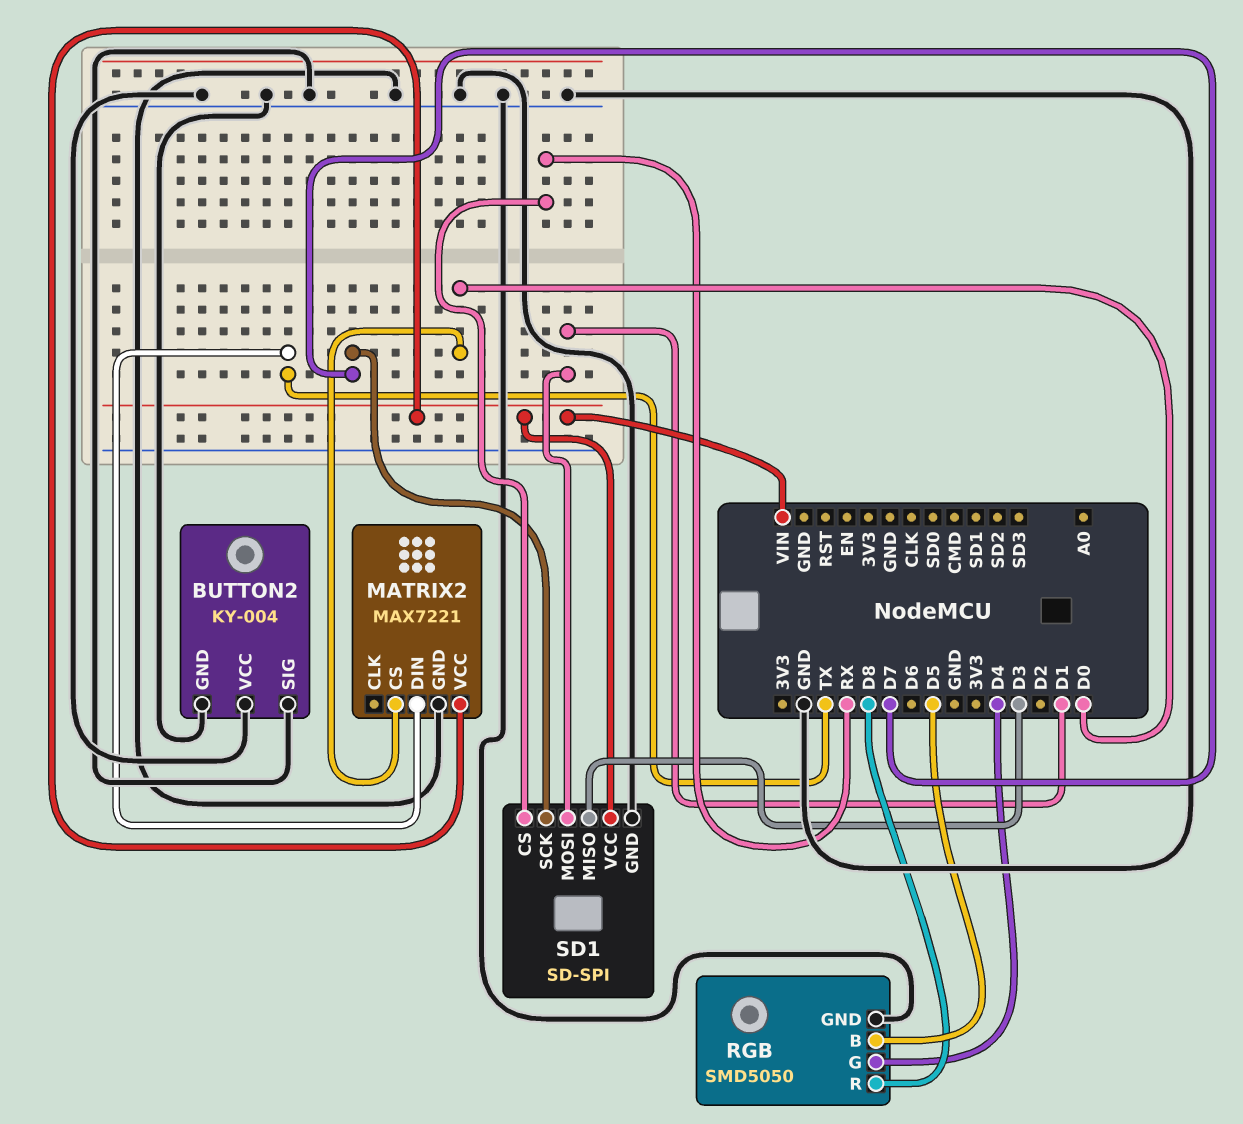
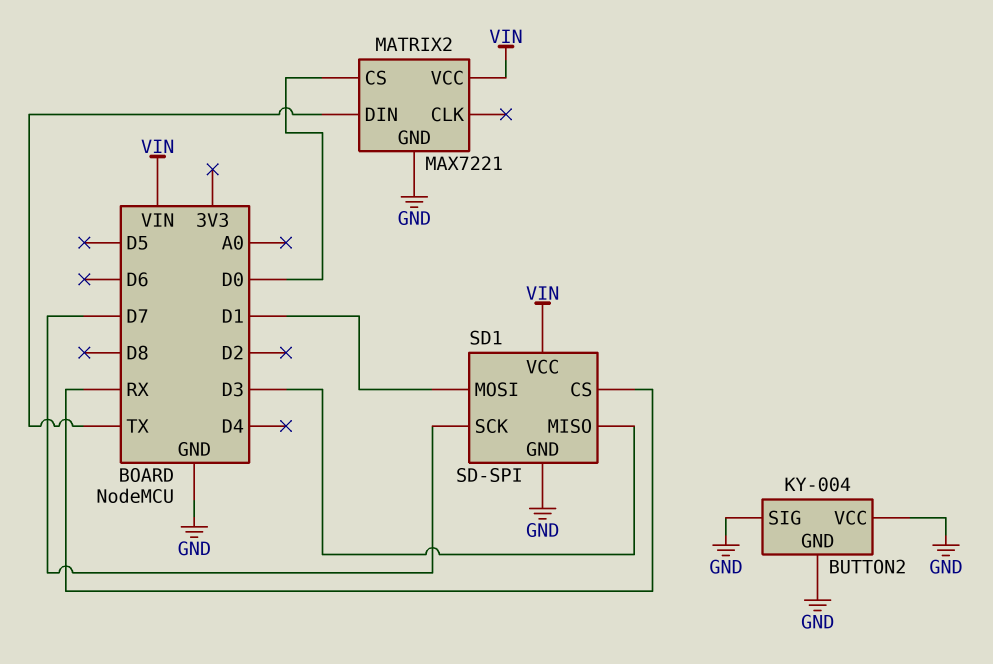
RGB: SMD5050 -> none
RGB pin B: D5 -> none
RGB pin G: D4 -> none
RGB pin GND: GND -> none
RGB pin R: D8 -> none

